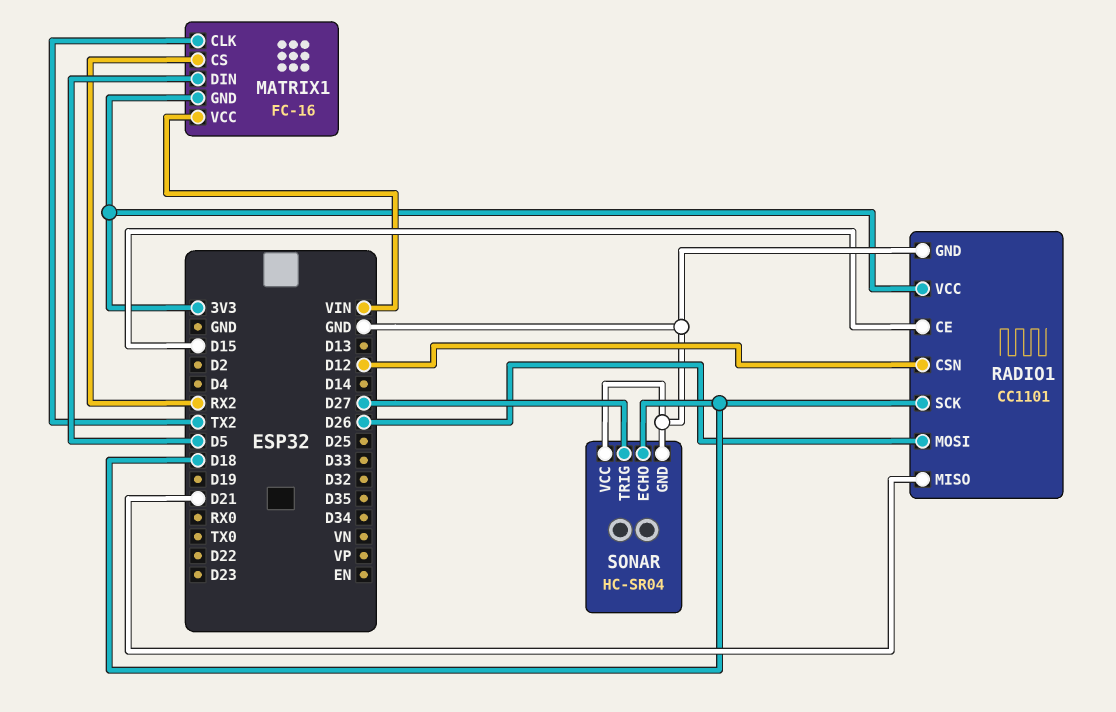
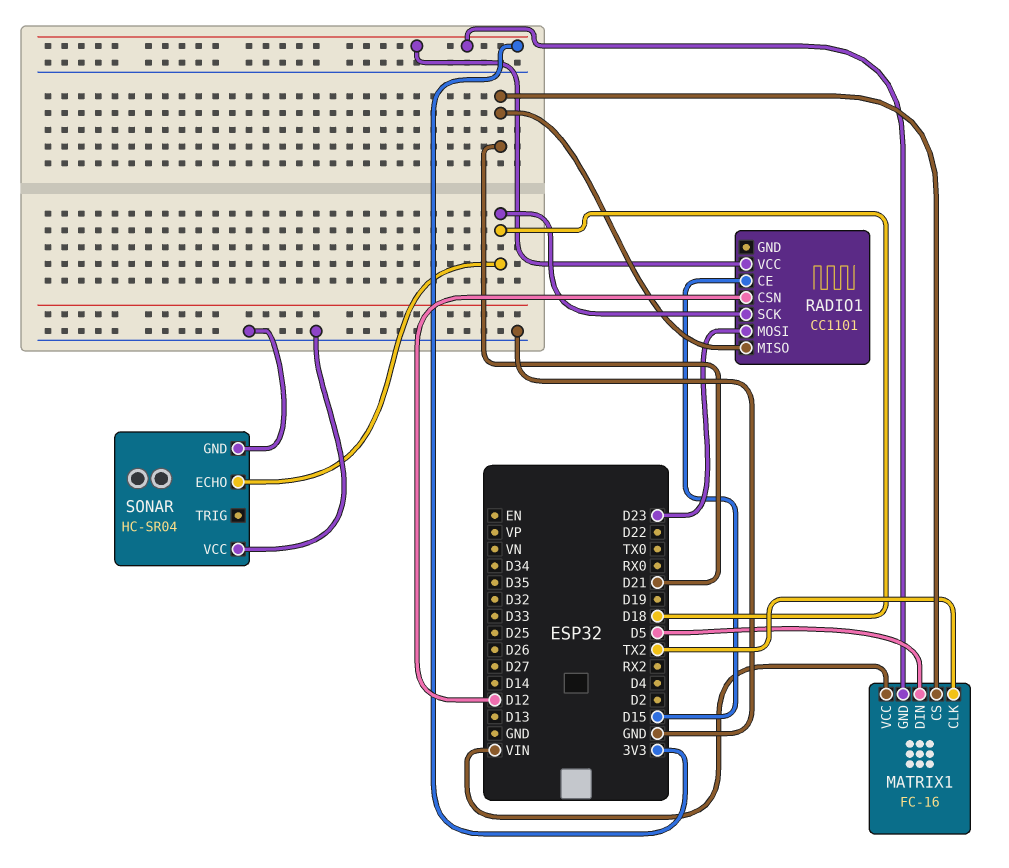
MATRIX1 pin CS: RX2 -> D21
RADIO1 pin GND: GND -> none
RADIO1 pin MOSI: D26 -> D23
SONAR pin TRIG: D27 -> none

